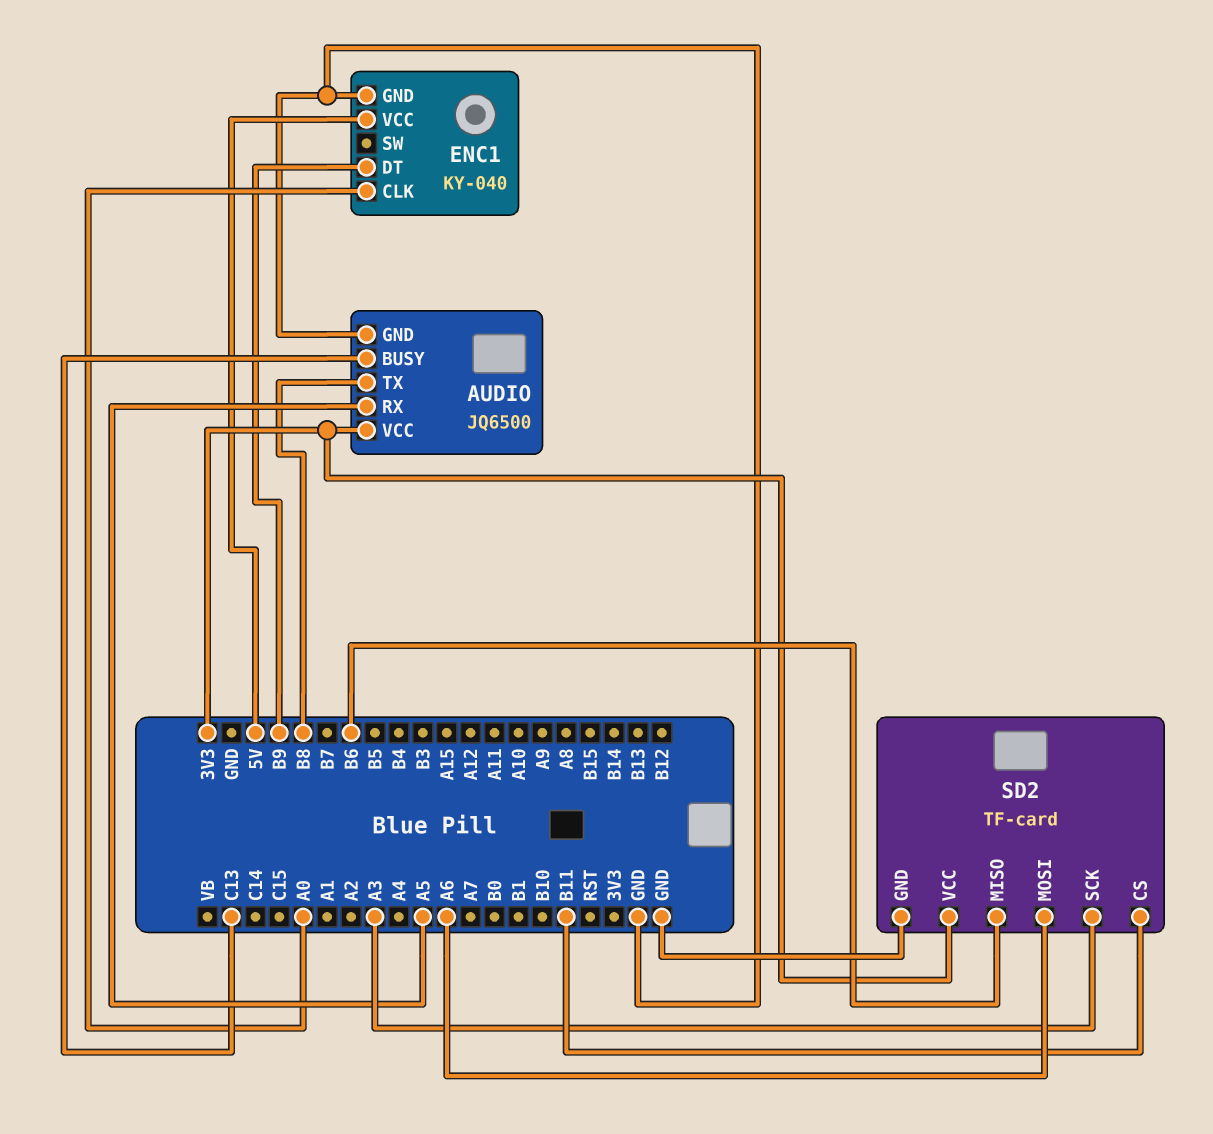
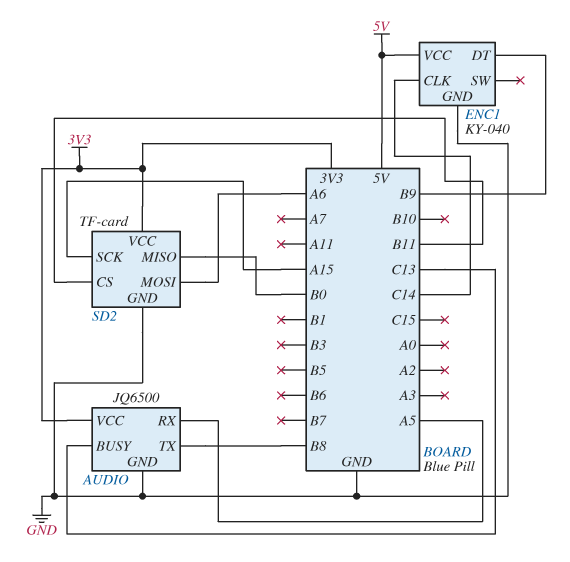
ENC1 pin CLK: A0 -> C14
SD2 pin MISO: B6 -> B0
SD2 pin SCK: A3 -> A15

